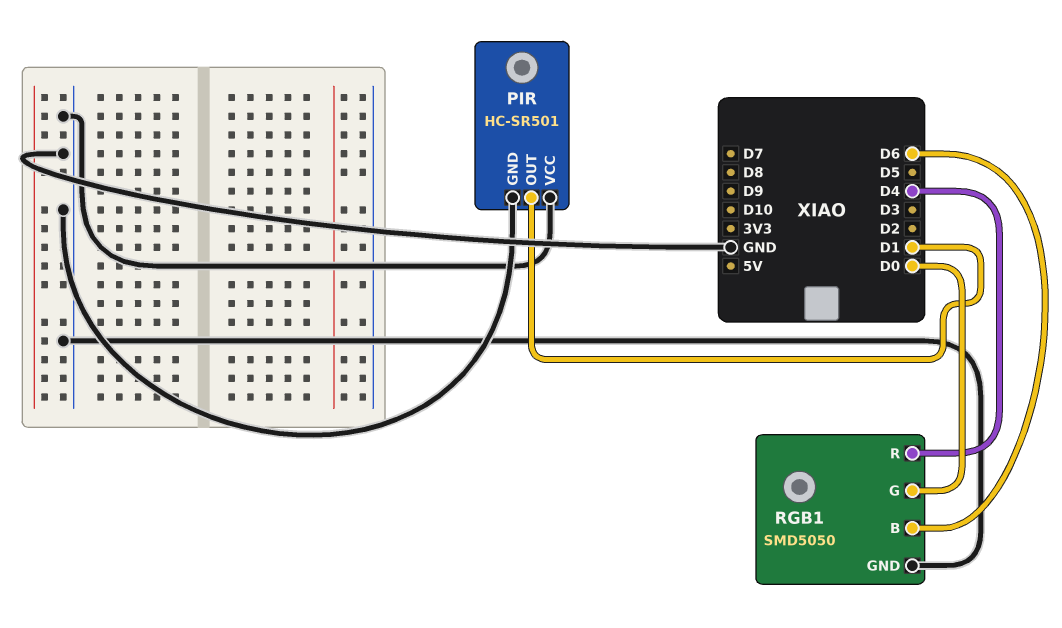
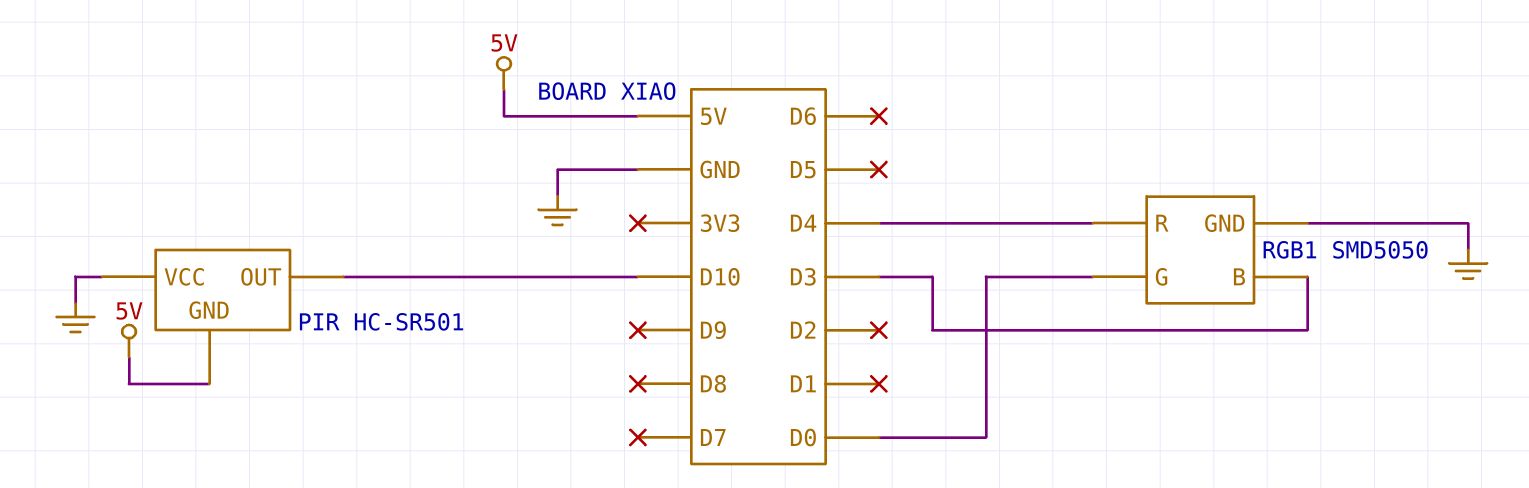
PIR pin GND: GND -> 5V
PIR pin OUT: D1 -> D10
RGB1 pin B: D6 -> D3

